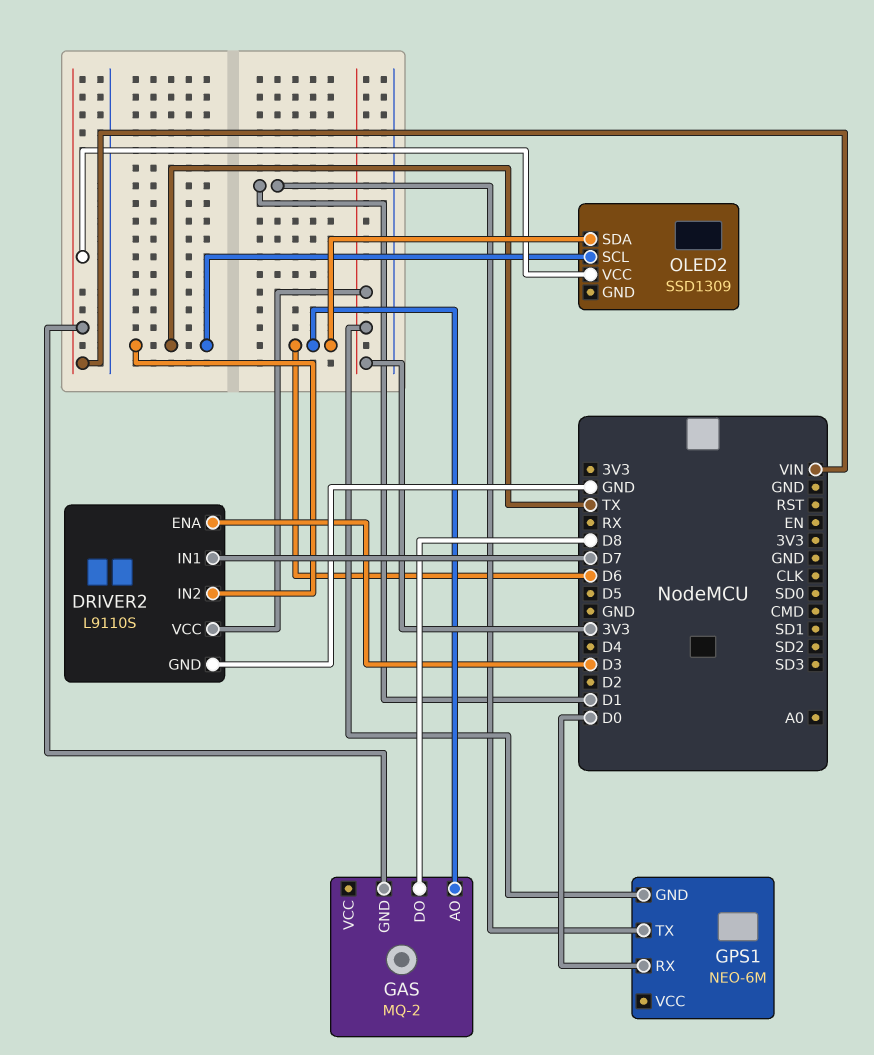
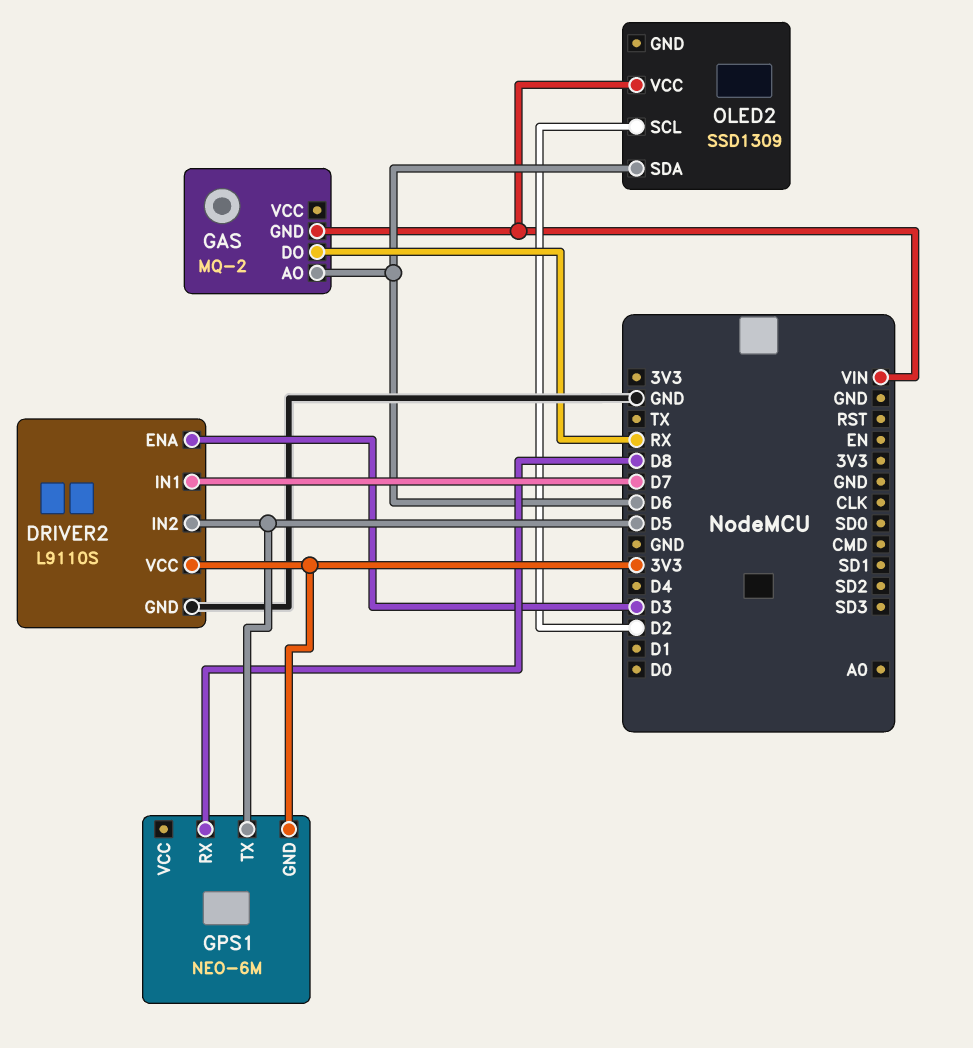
DRIVER2 pin IN2: TX -> D5
GAS pin DO: D8 -> RX
GPS1 pin RX: D0 -> D8
GPS1 pin TX: D1 -> D5
OLED2 pin SCL: TX -> D2

